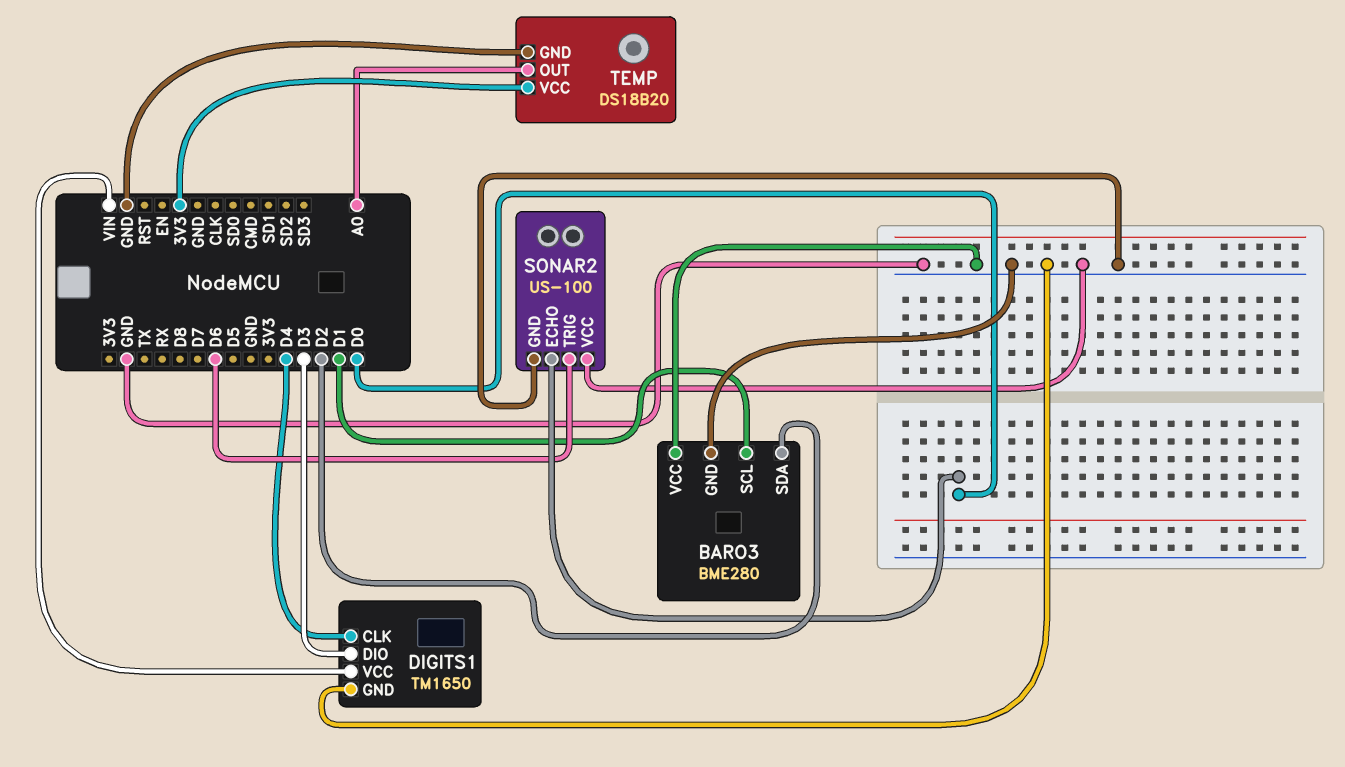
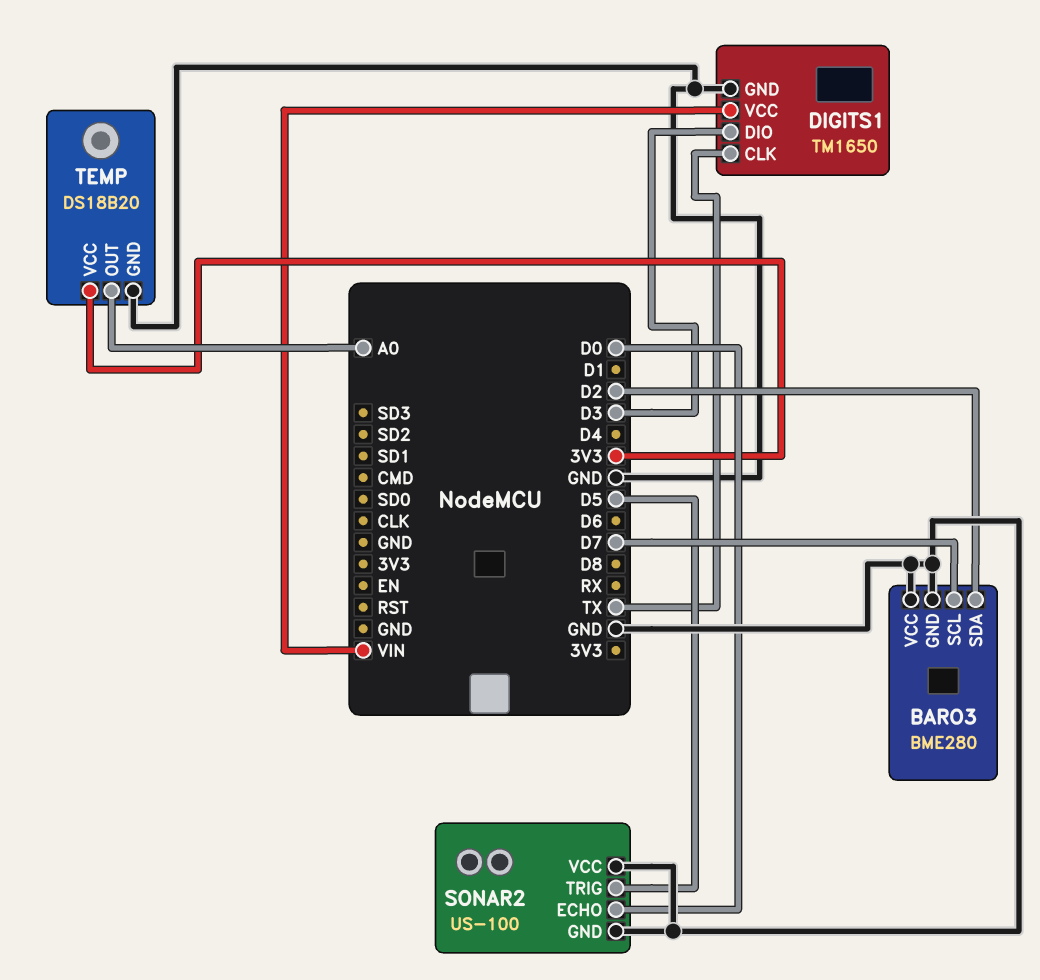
BARO3 pin SCL: D1 -> D7
DIGITS1 pin CLK: D4 -> TX
SONAR2 pin TRIG: D6 -> D5

